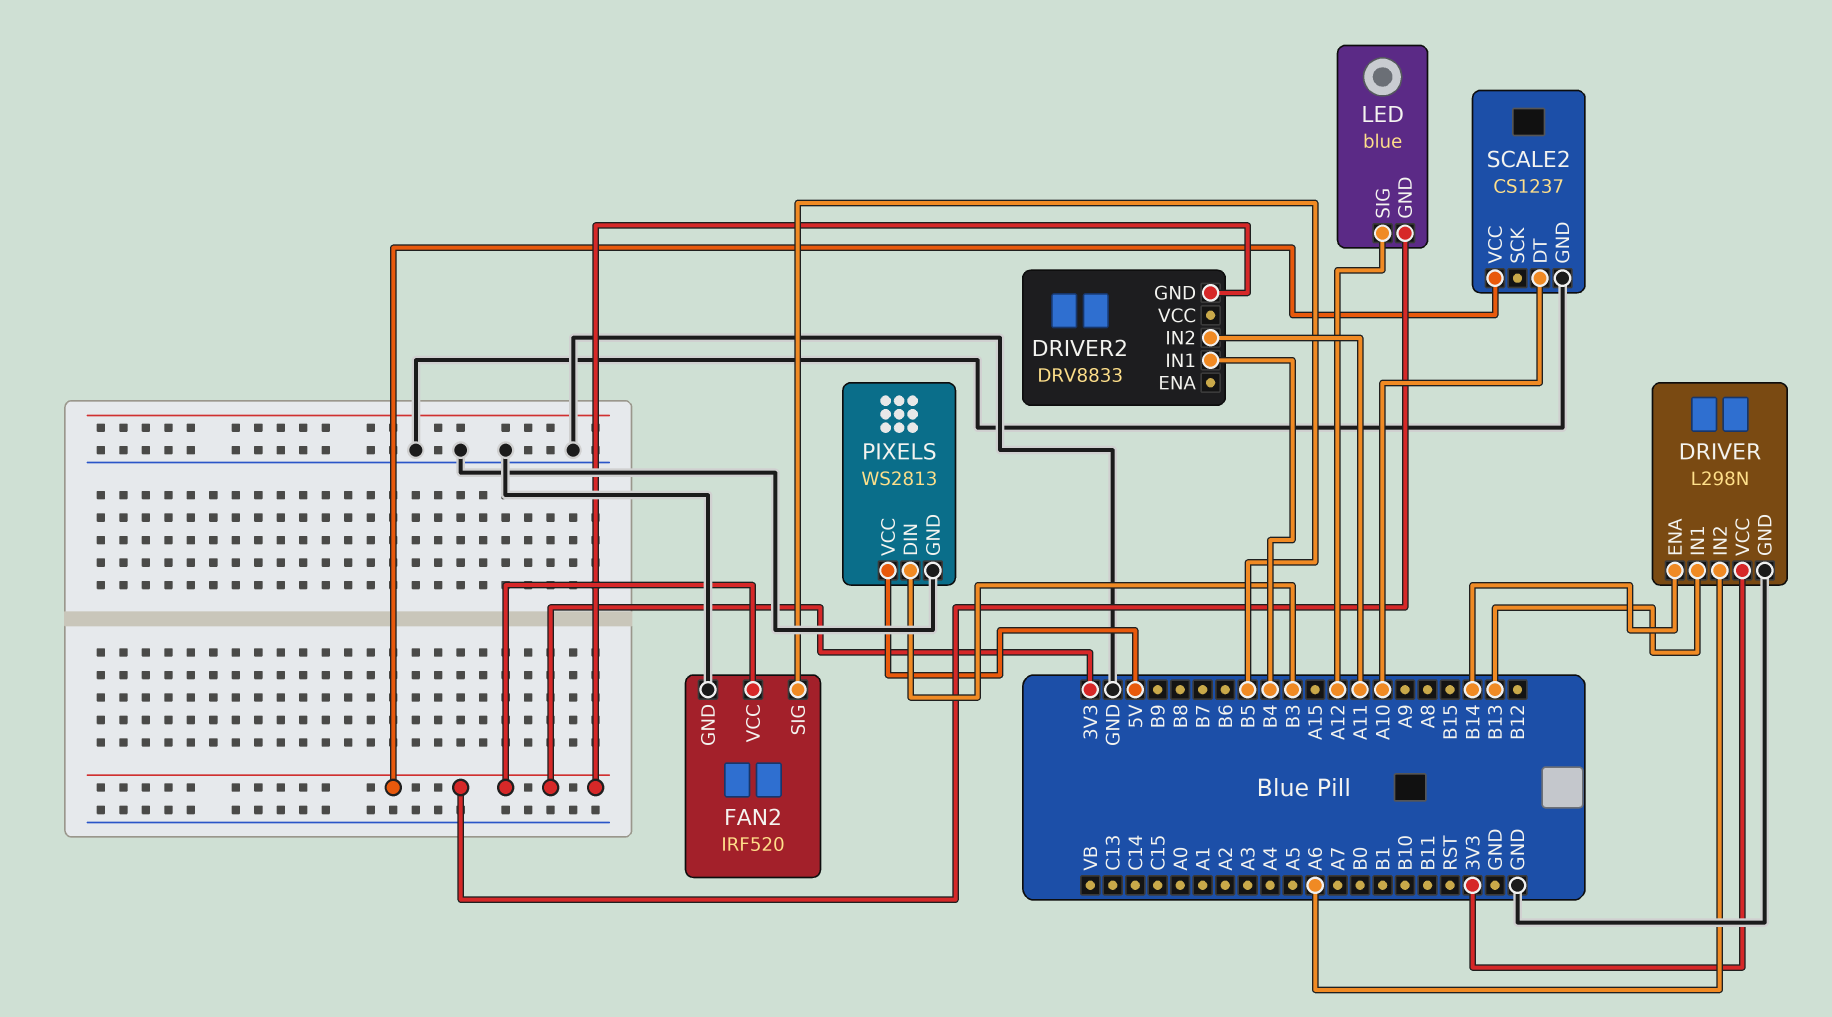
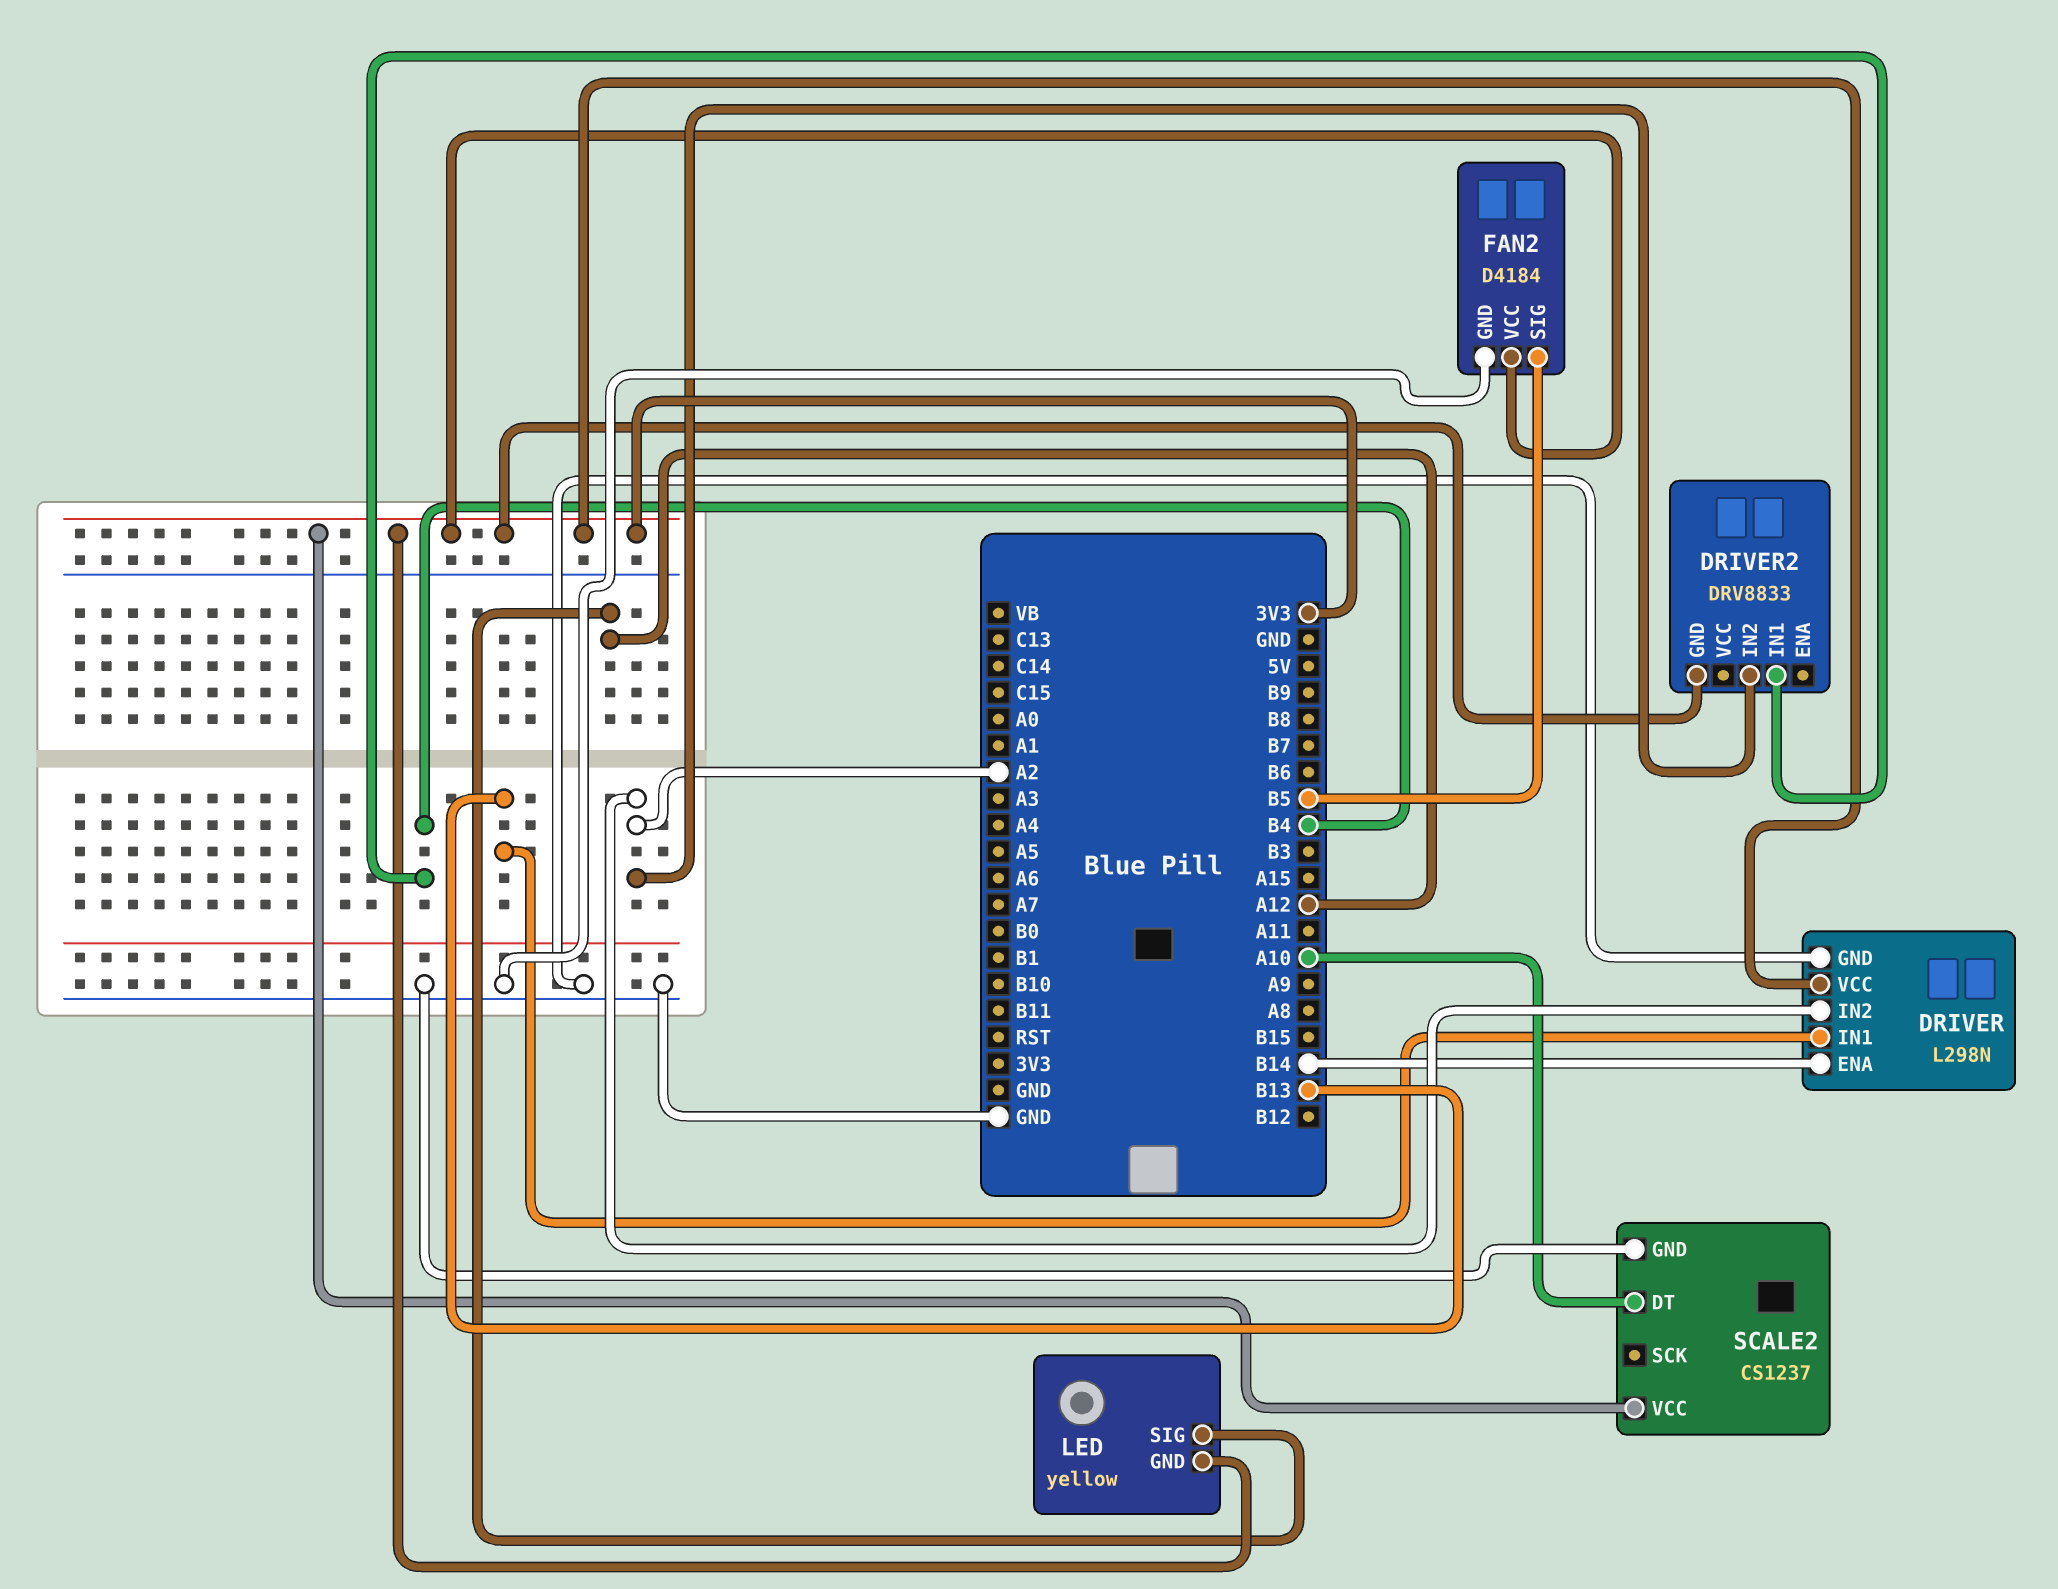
DRIVER pin IN2: A6 -> A2
DRIVER2 pin IN2: A11 -> A2
FAN2: IRF520 -> D4184
LED: blue -> yellow
PIXELS: WS2813 -> none
PIXELS pin DIN: B3 -> none
PIXELS pin GND: GND -> none
PIXELS pin VCC: 5V -> none

